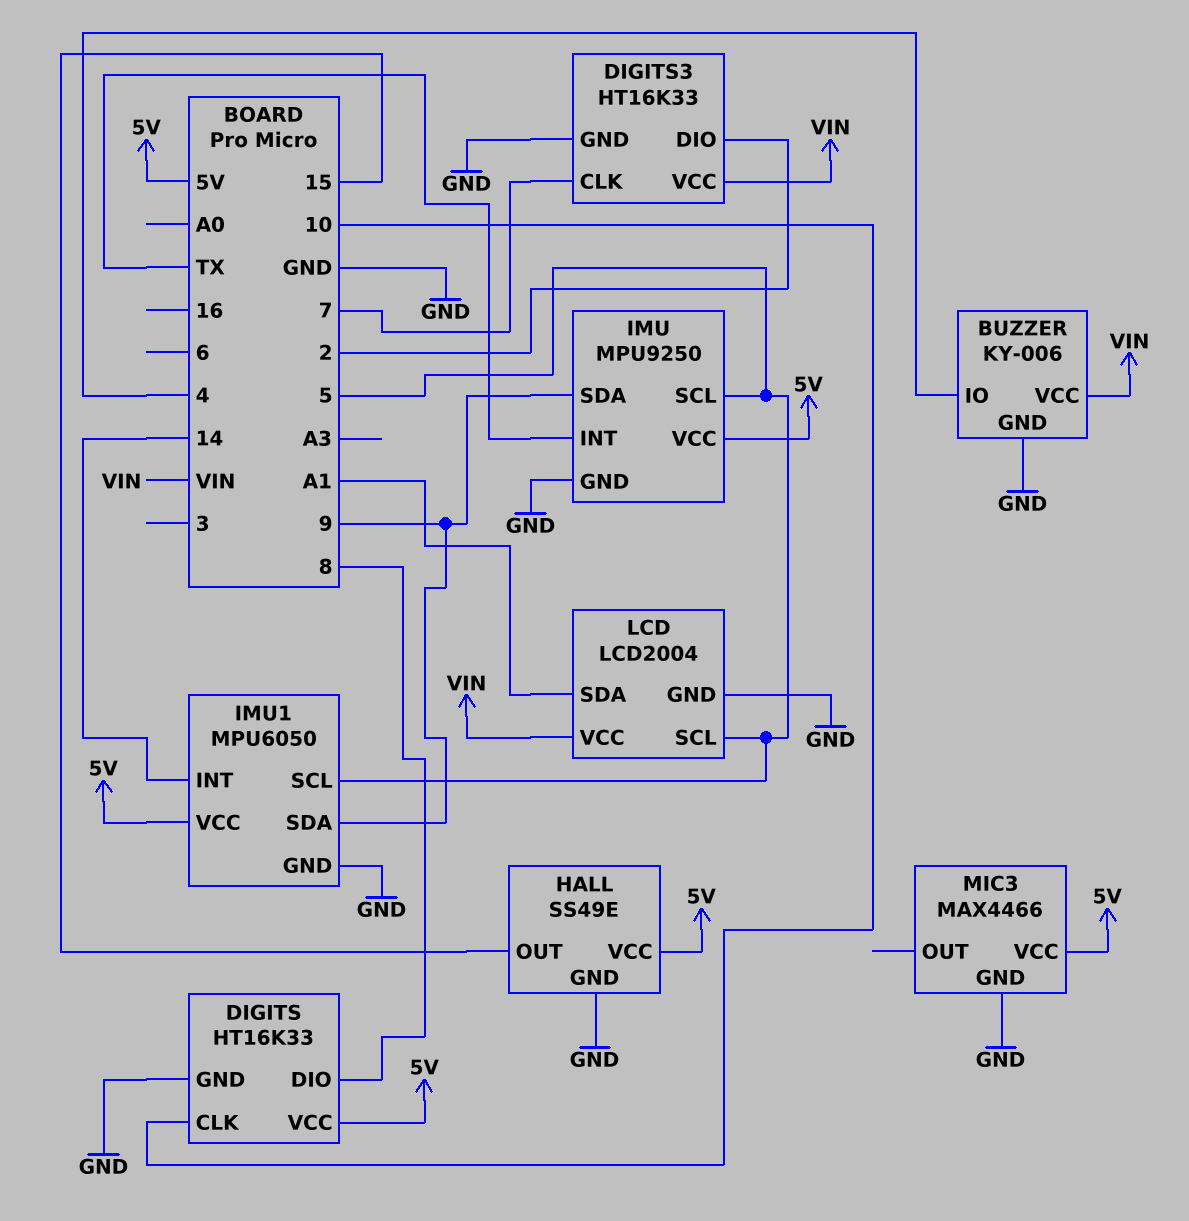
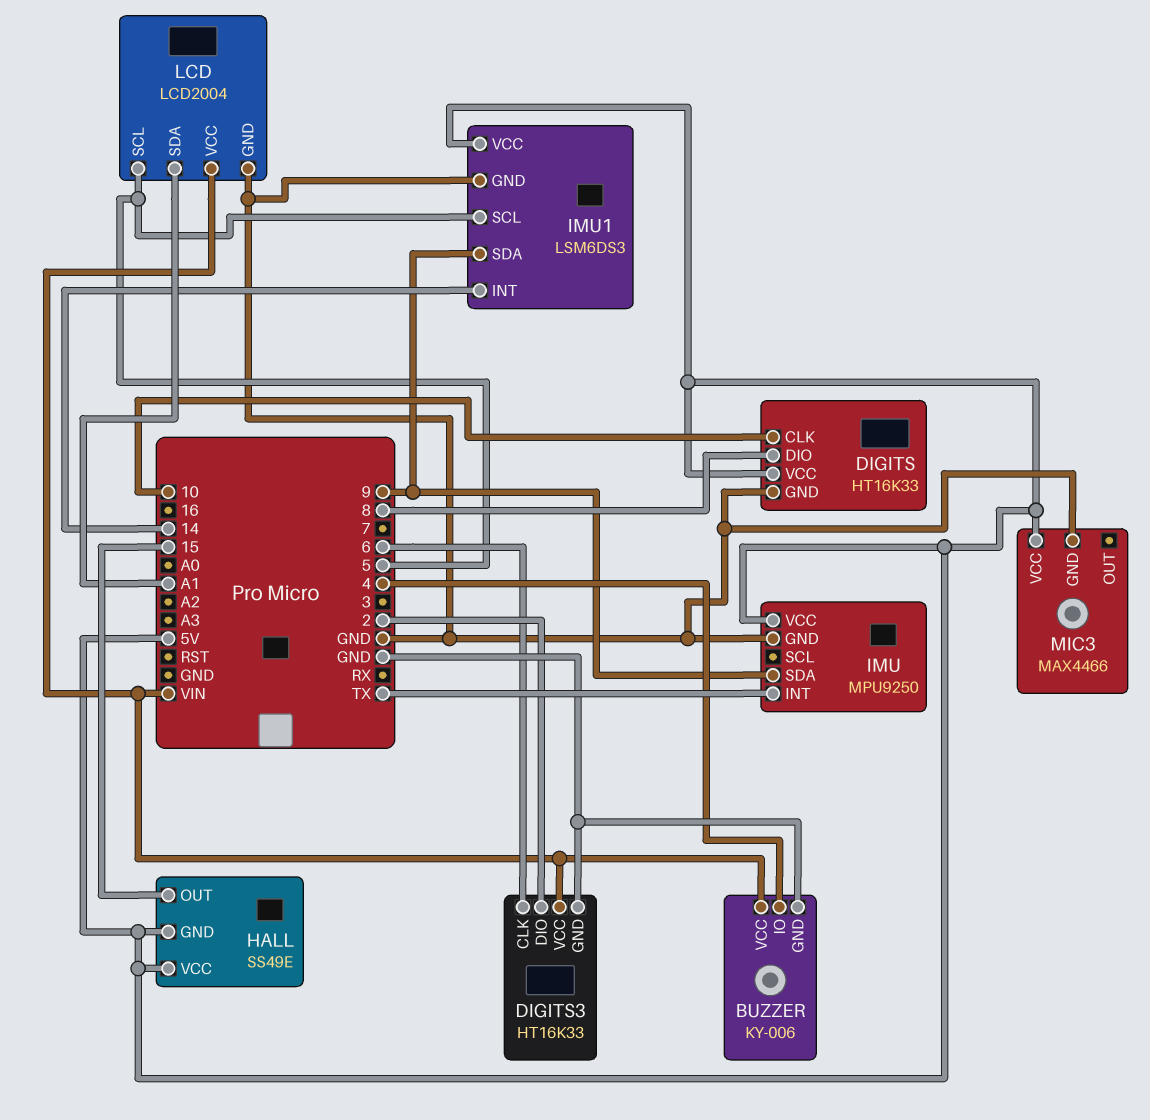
DIGITS3 pin CLK: 7 -> 6
HALL pin GND: GND -> 5V
IMU pin SCL: 5 -> none
IMU1: MPU6050 -> LSM6DS3

